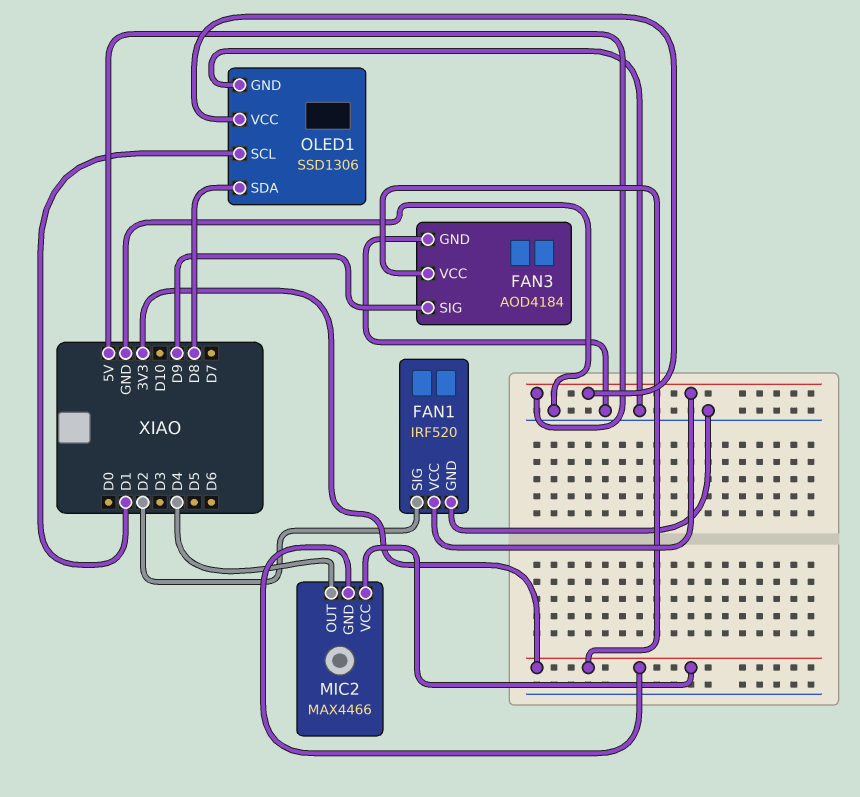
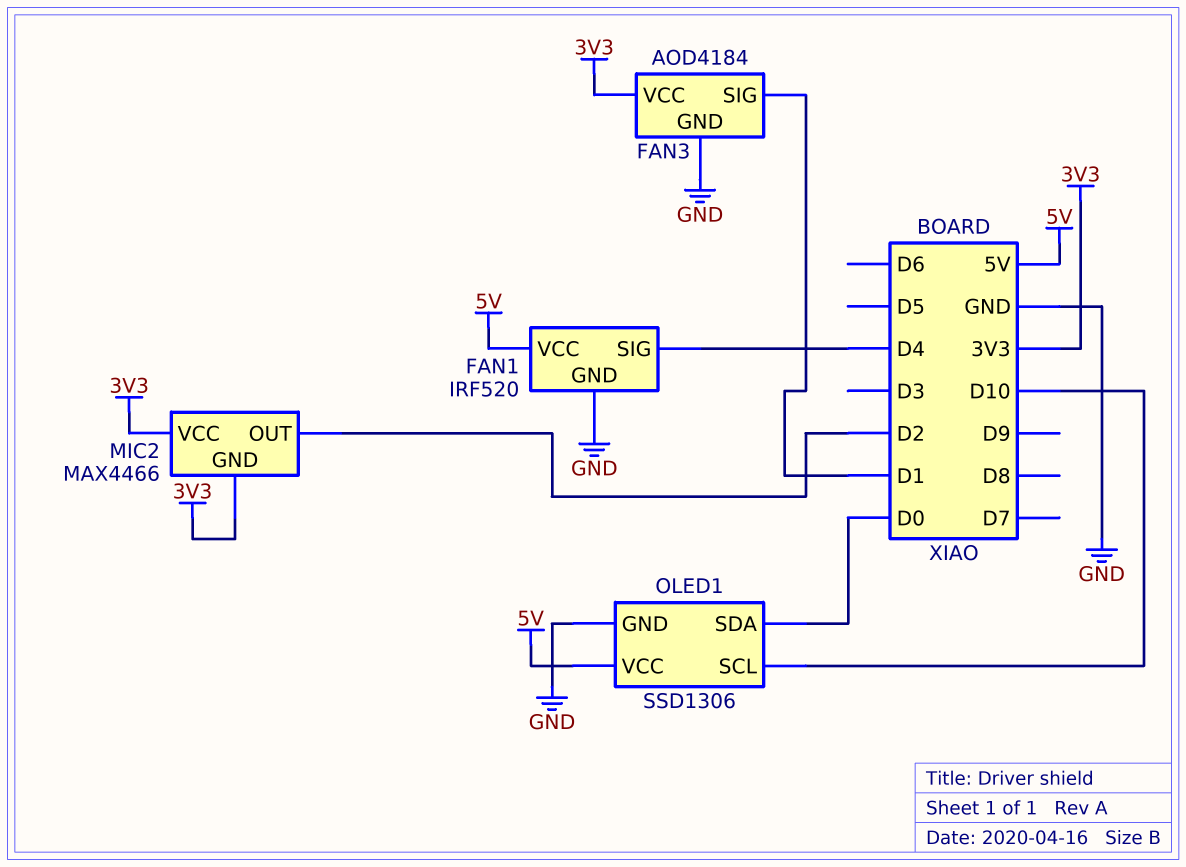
FAN1 pin SIG: D2 -> D4
FAN3 pin SIG: D9 -> D1
MIC2 pin OUT: D4 -> D2
OLED1 pin SCL: D1 -> D10
OLED1 pin SDA: D8 -> D0

